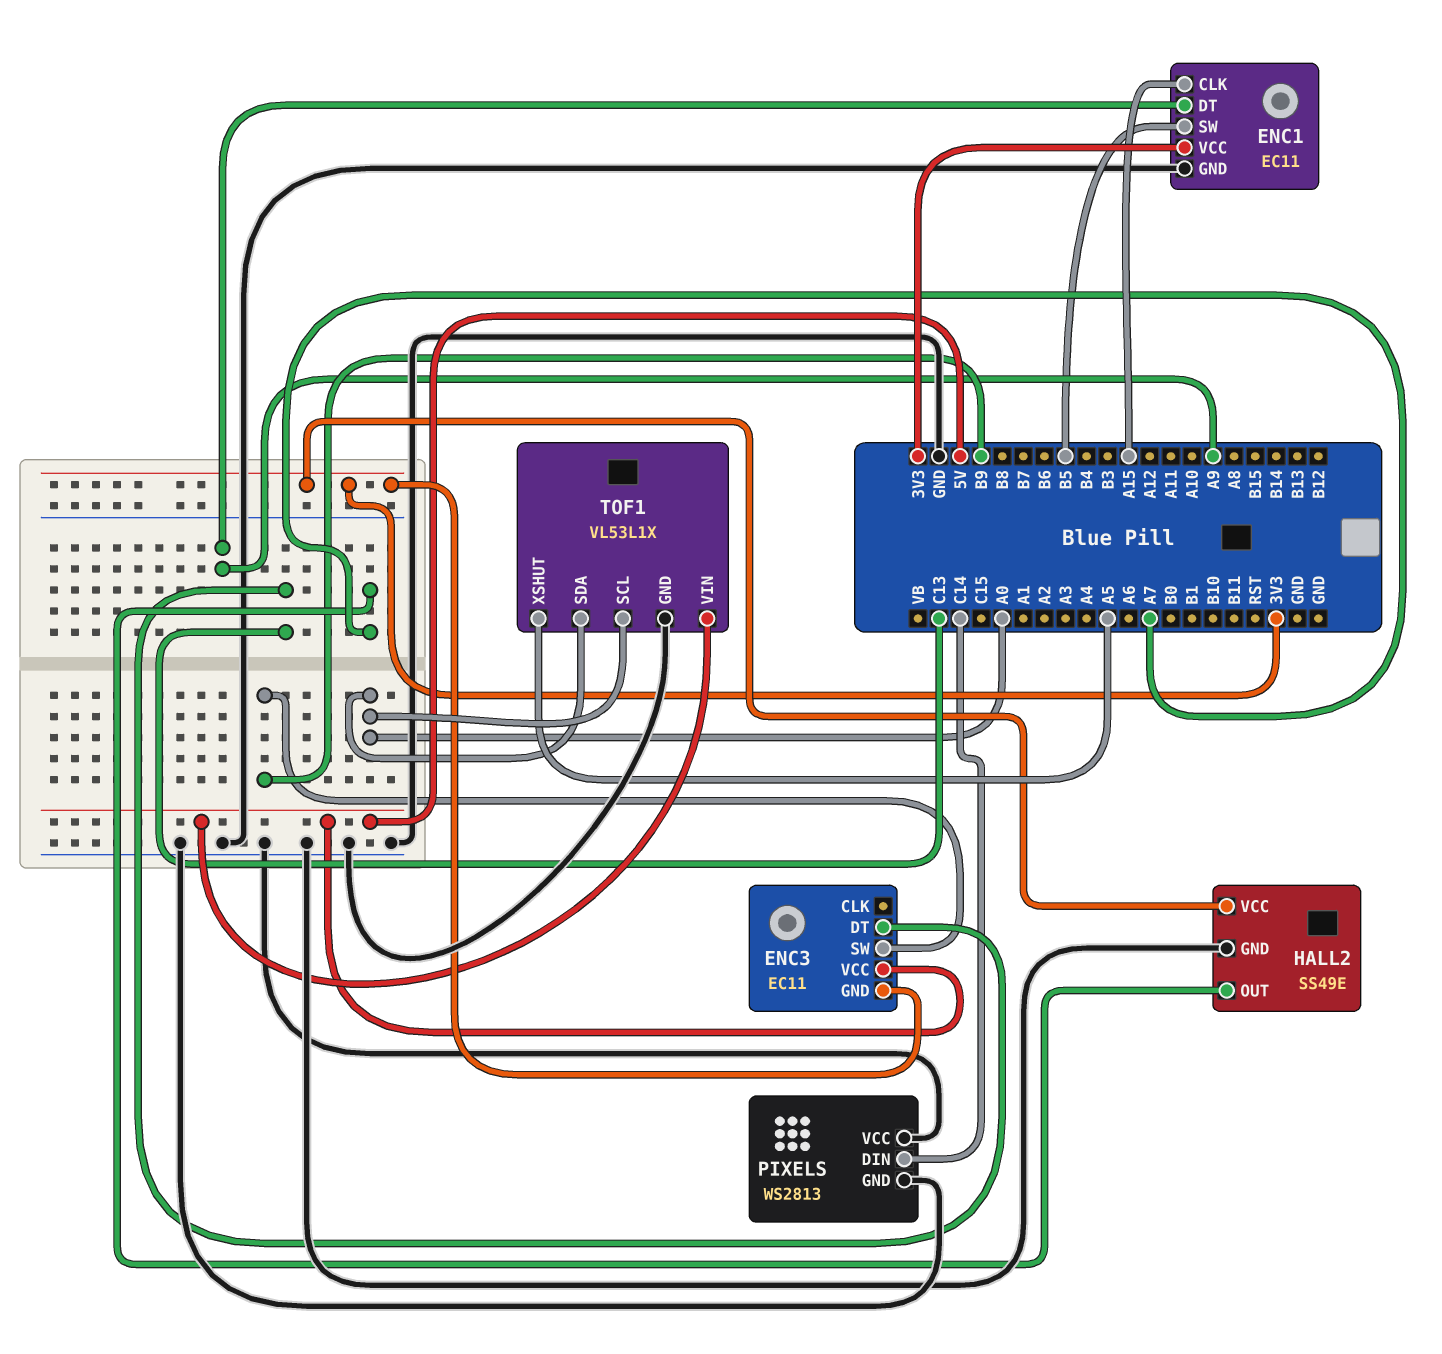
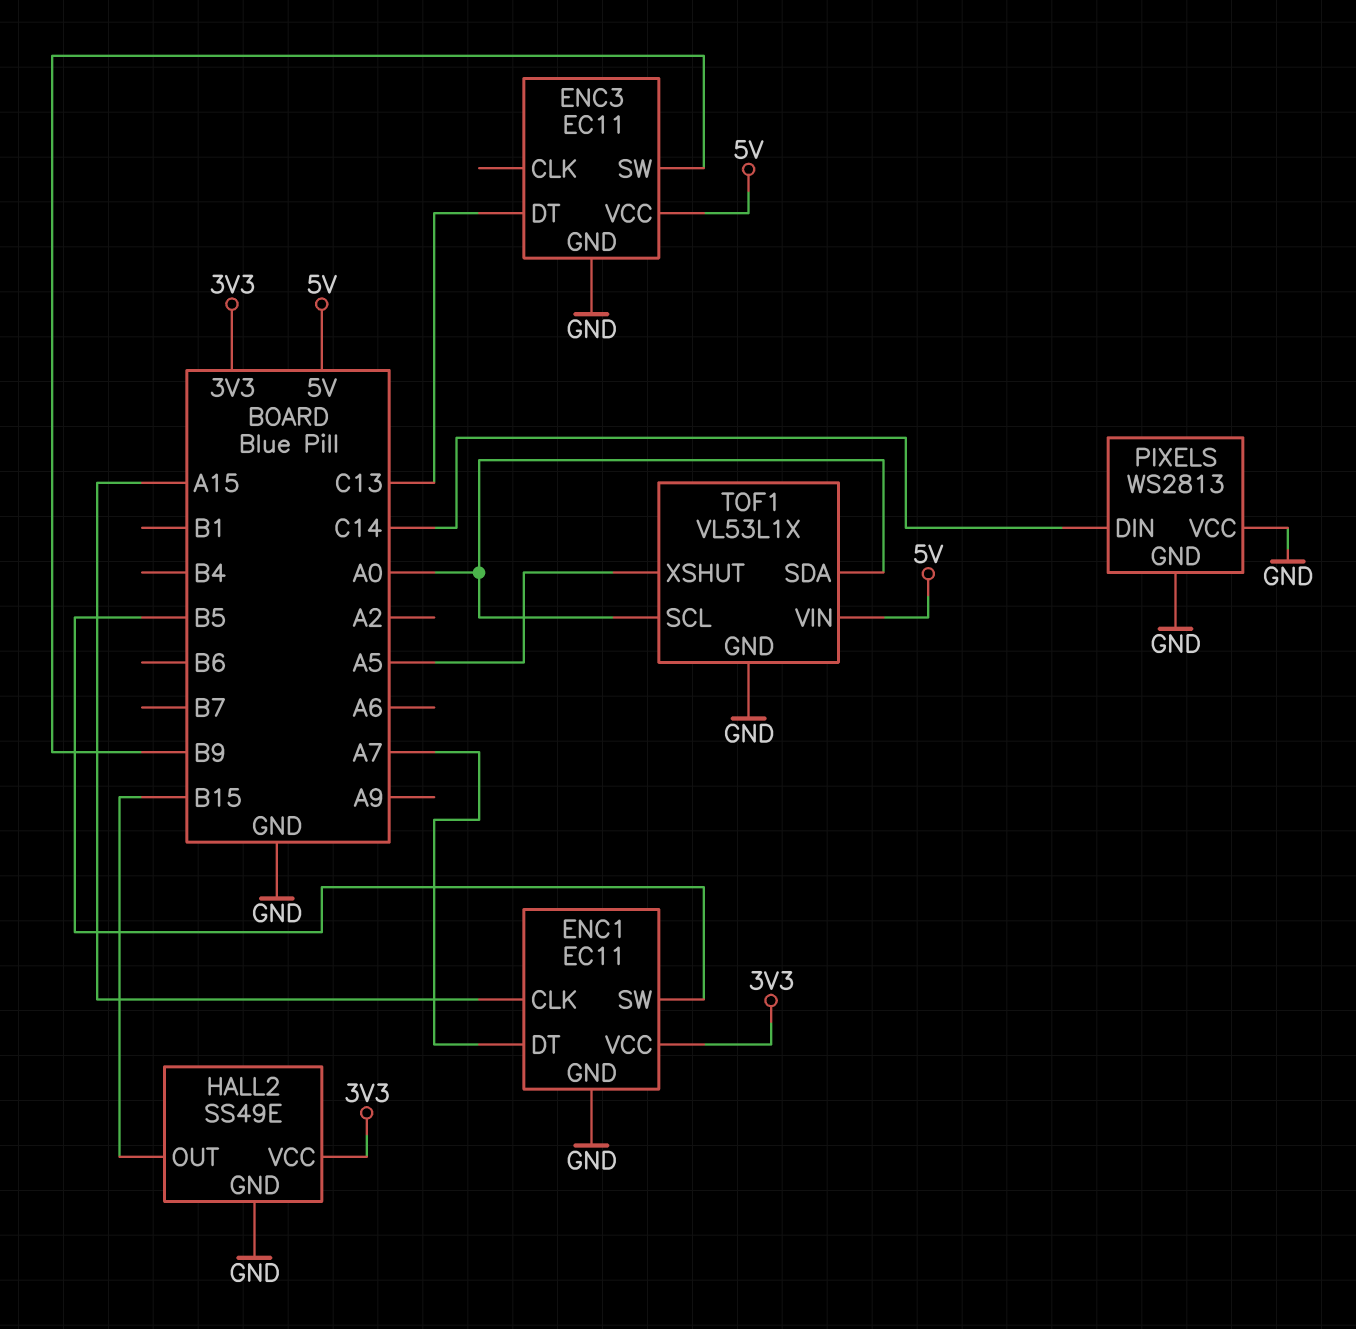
ENC1 pin DT: A9 -> A7
ENC3 pin GND: 3V3 -> GND
HALL2 pin OUT: A7 -> B15

